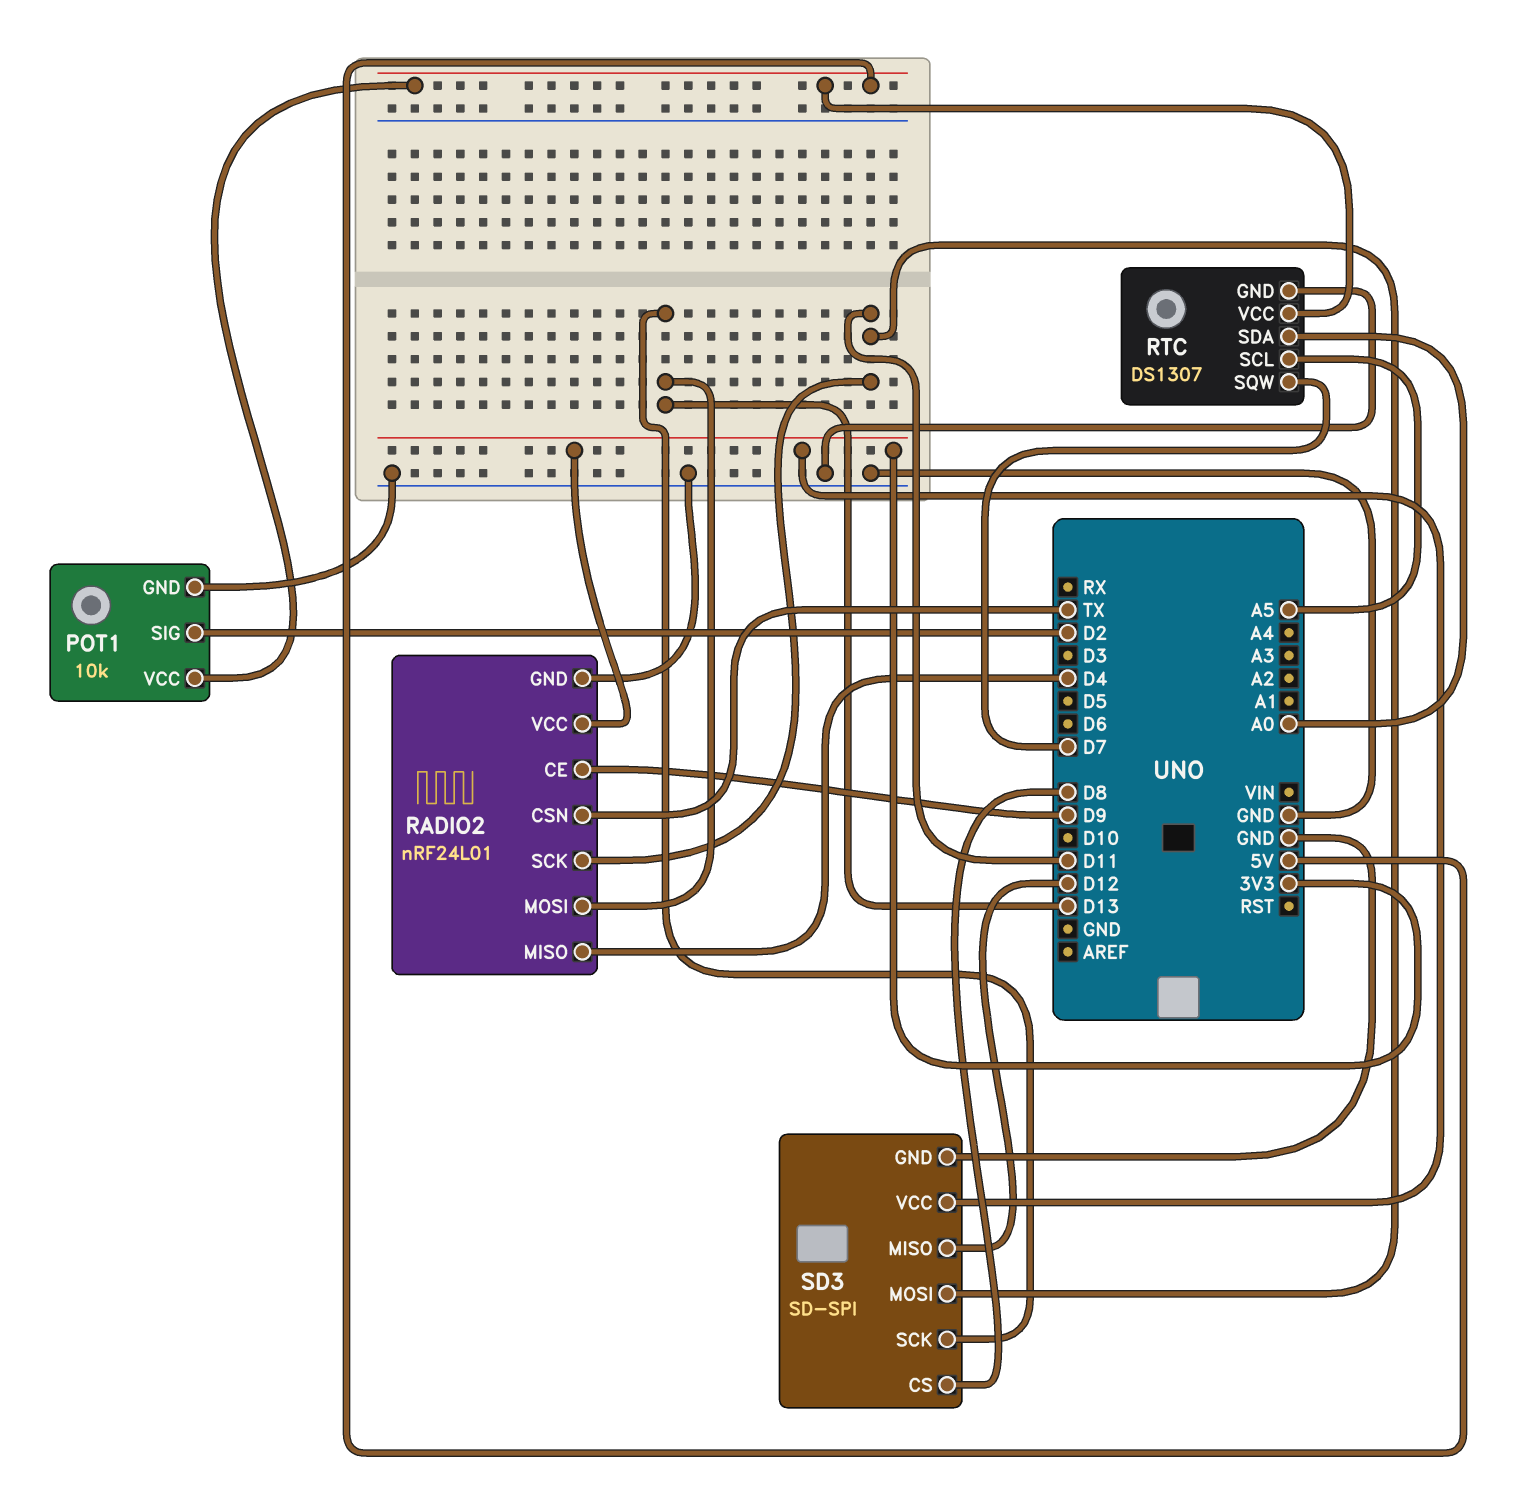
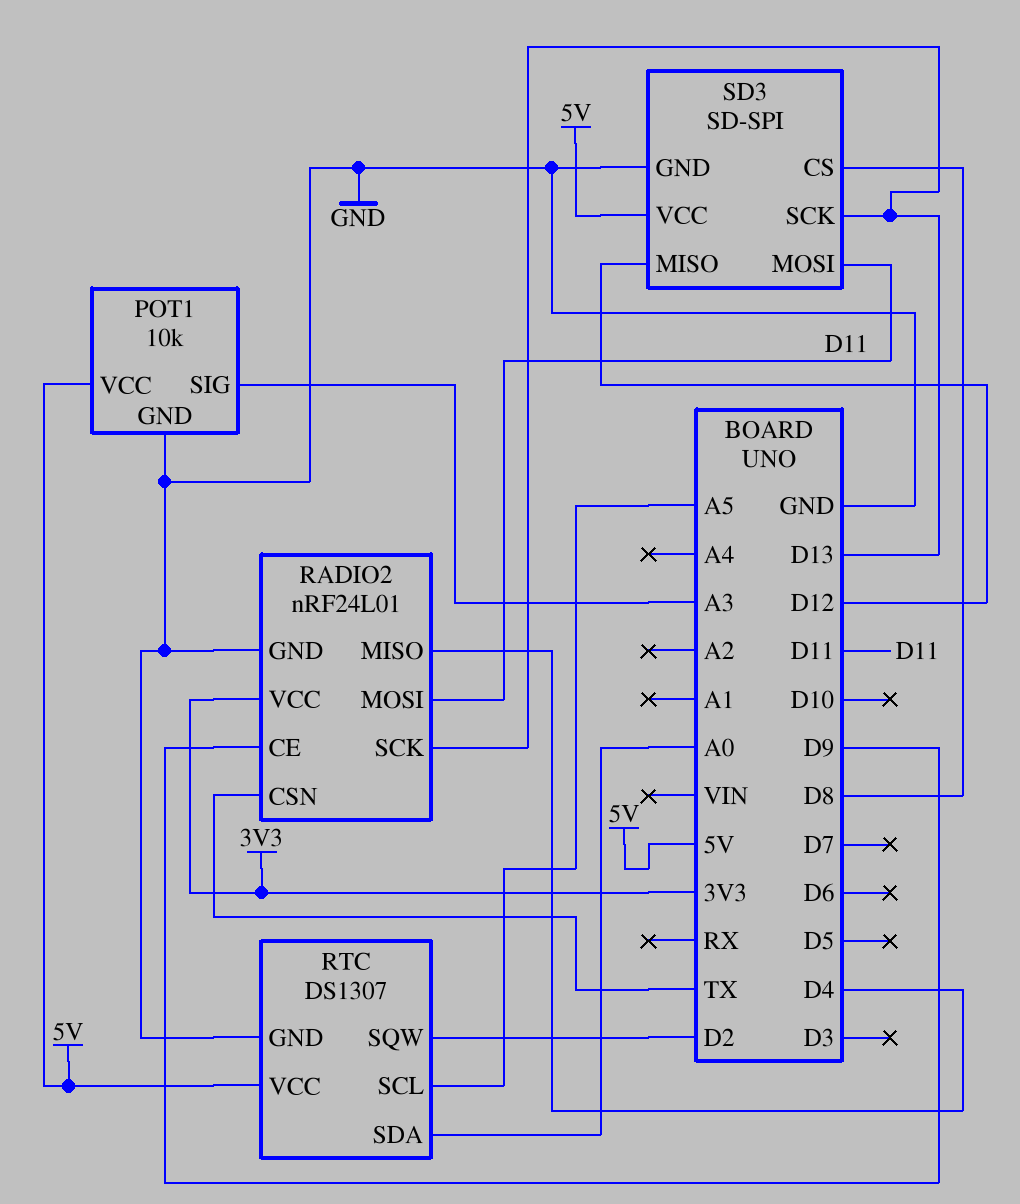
POT1 pin SIG: D2 -> A3
RADIO2 pin MOSI: D13 -> D11
RADIO2 pin SCK: D11 -> D13
RTC pin SQW: D7 -> D2
SD3 pin VCC: 3V3 -> 5V

